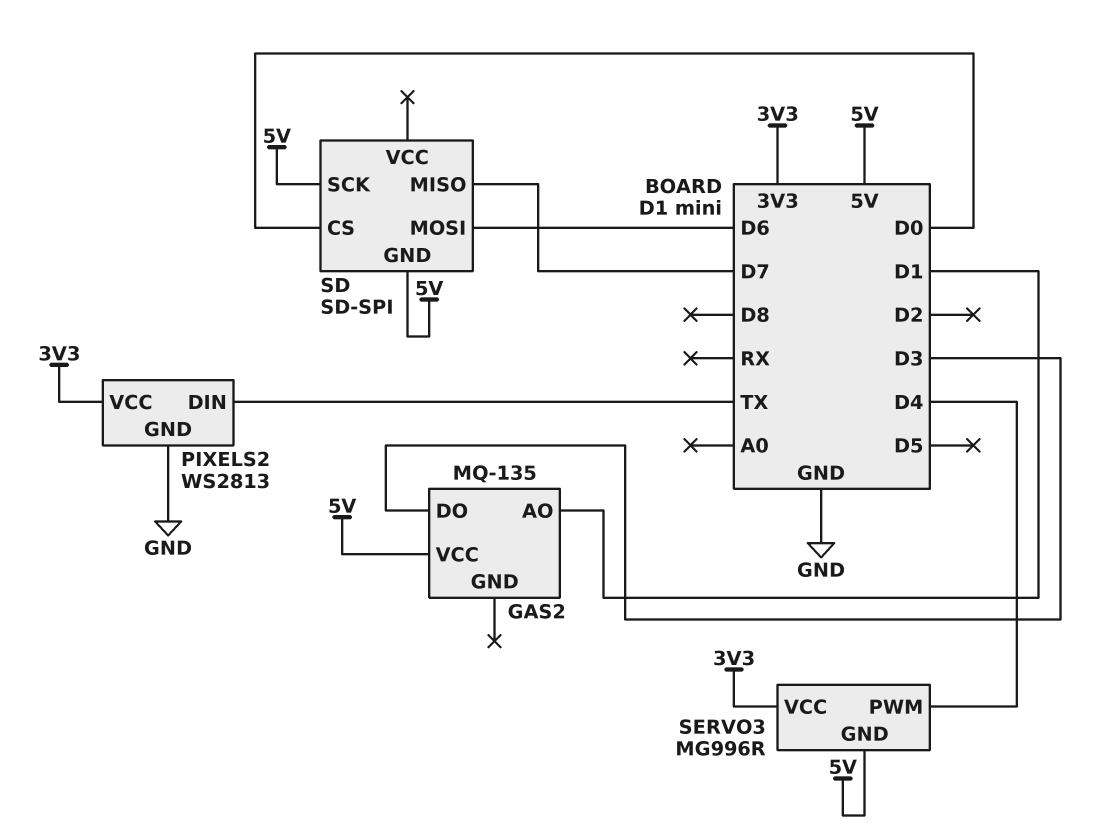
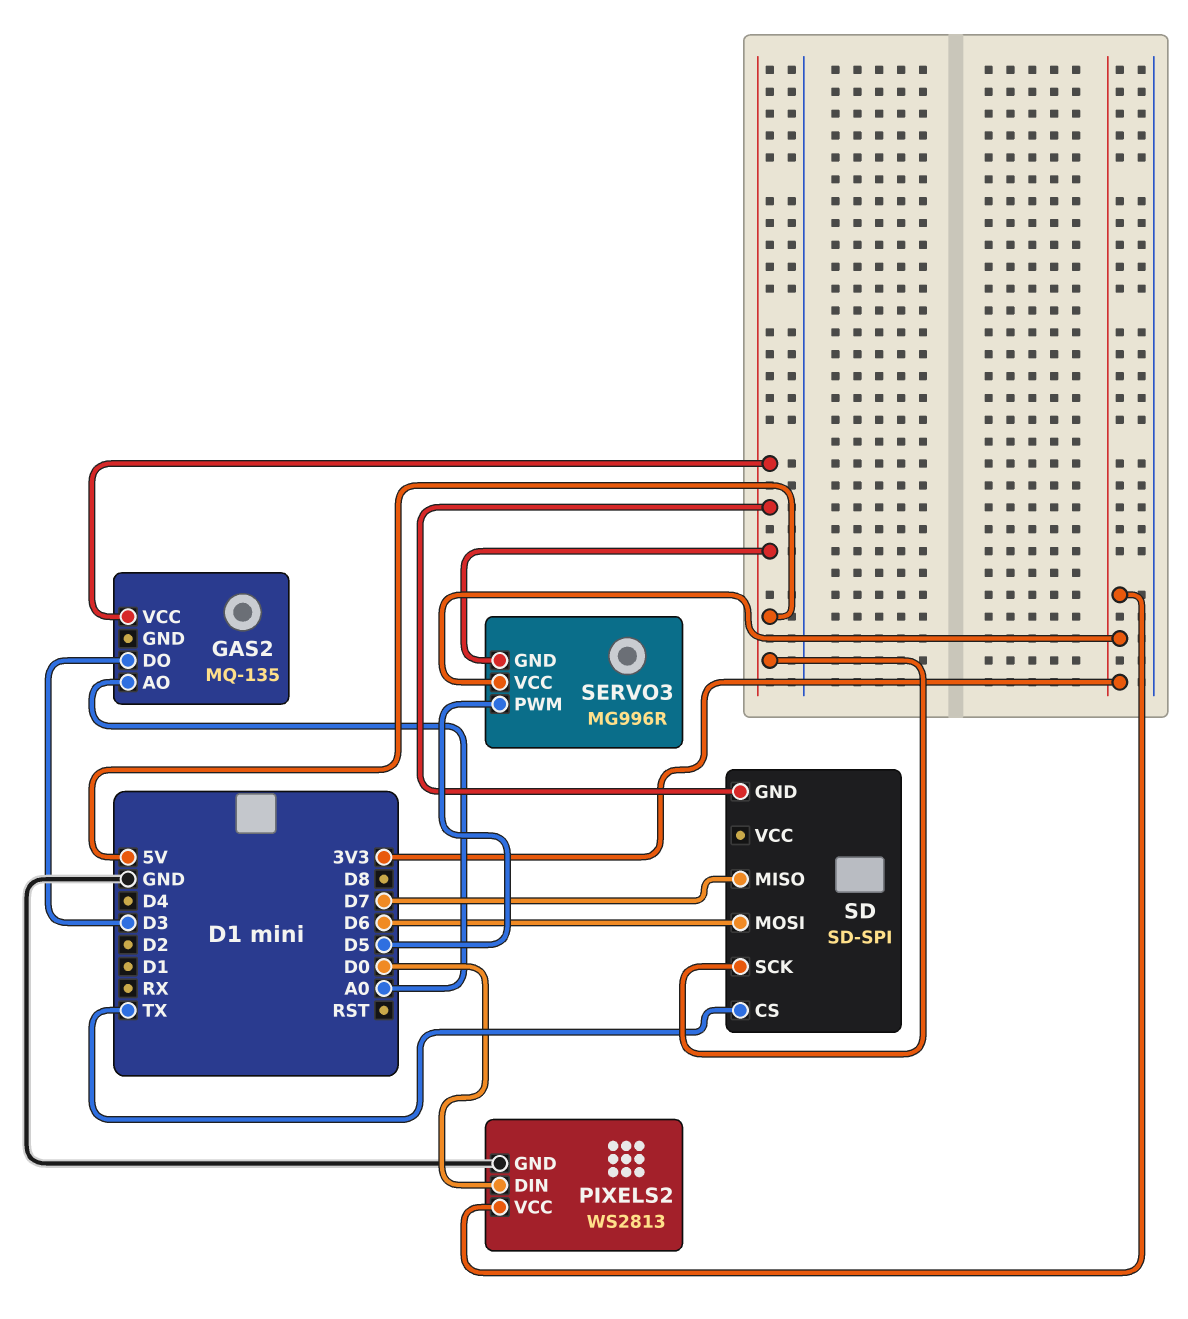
GAS2 pin AO: D1 -> A0
PIXELS2 pin DIN: TX -> D0
SD pin CS: D0 -> TX
SERVO3 pin PWM: D4 -> D5

